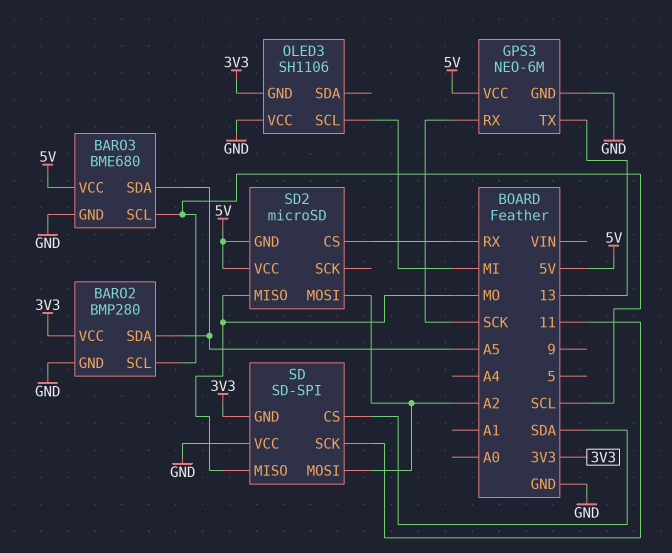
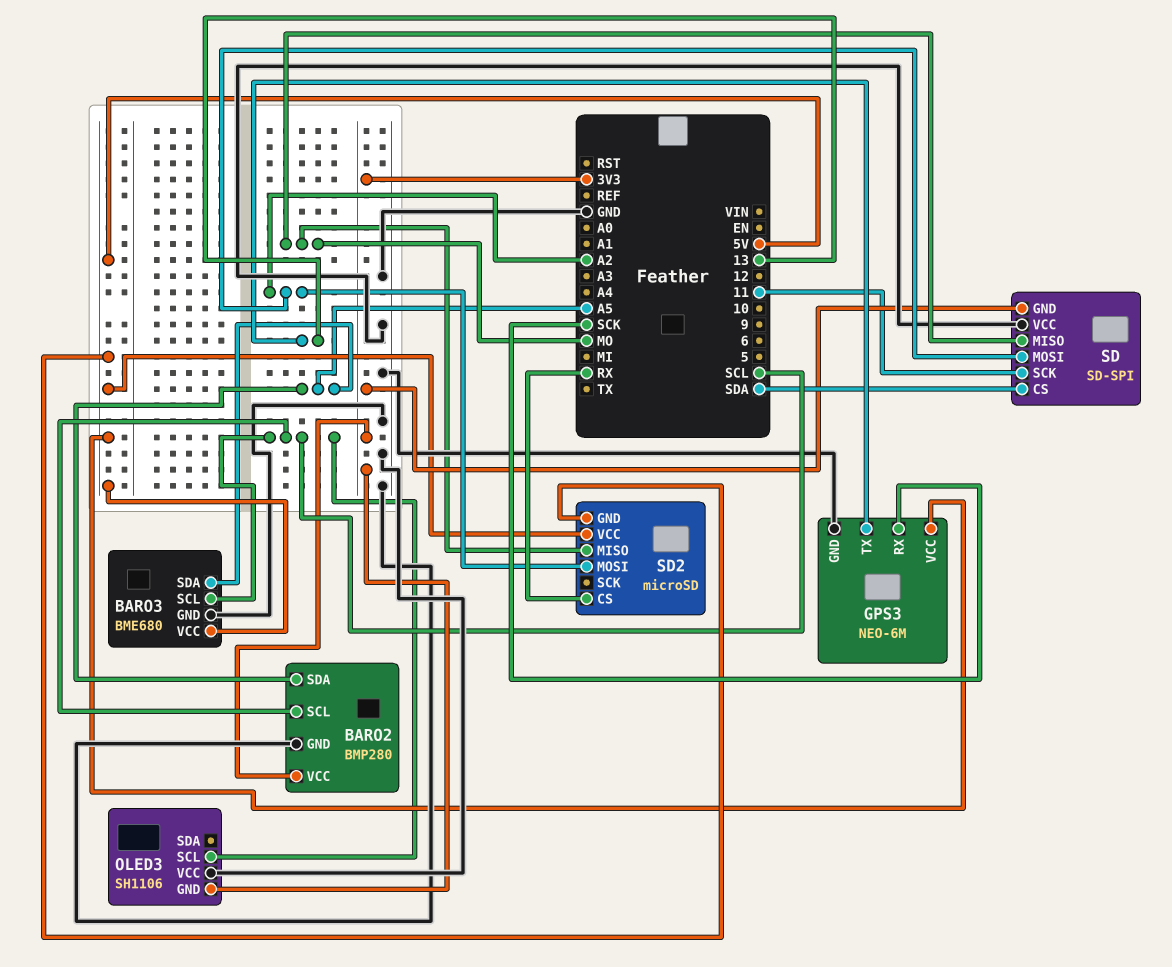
OLED3 pin SCL: MI -> SCL

